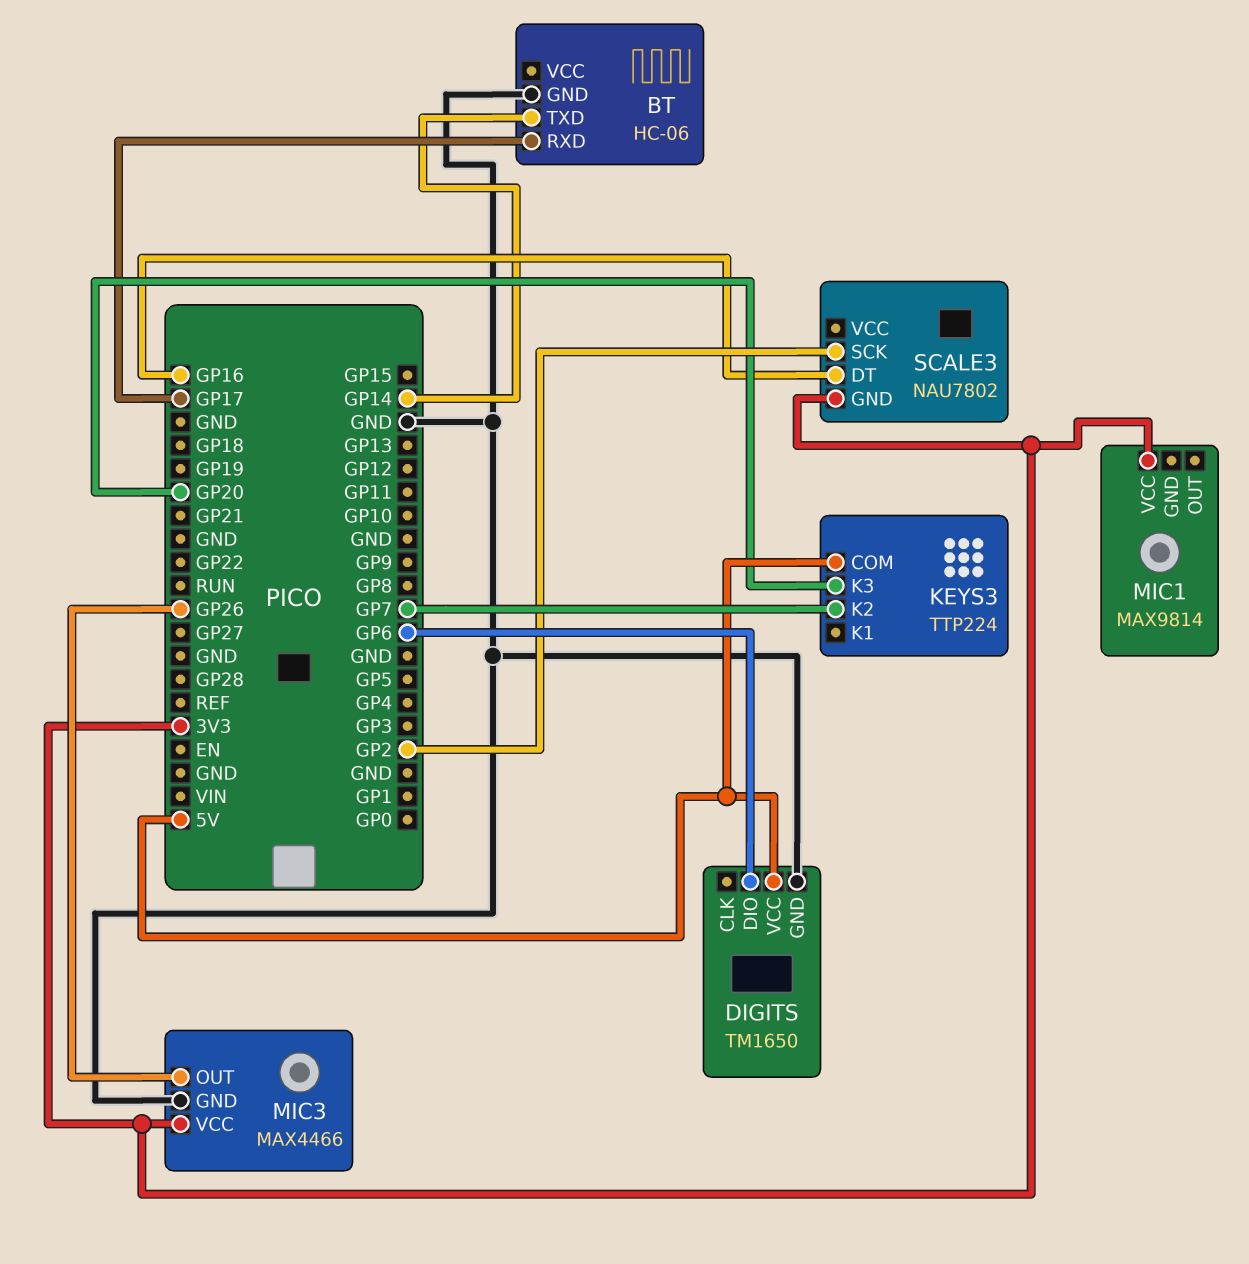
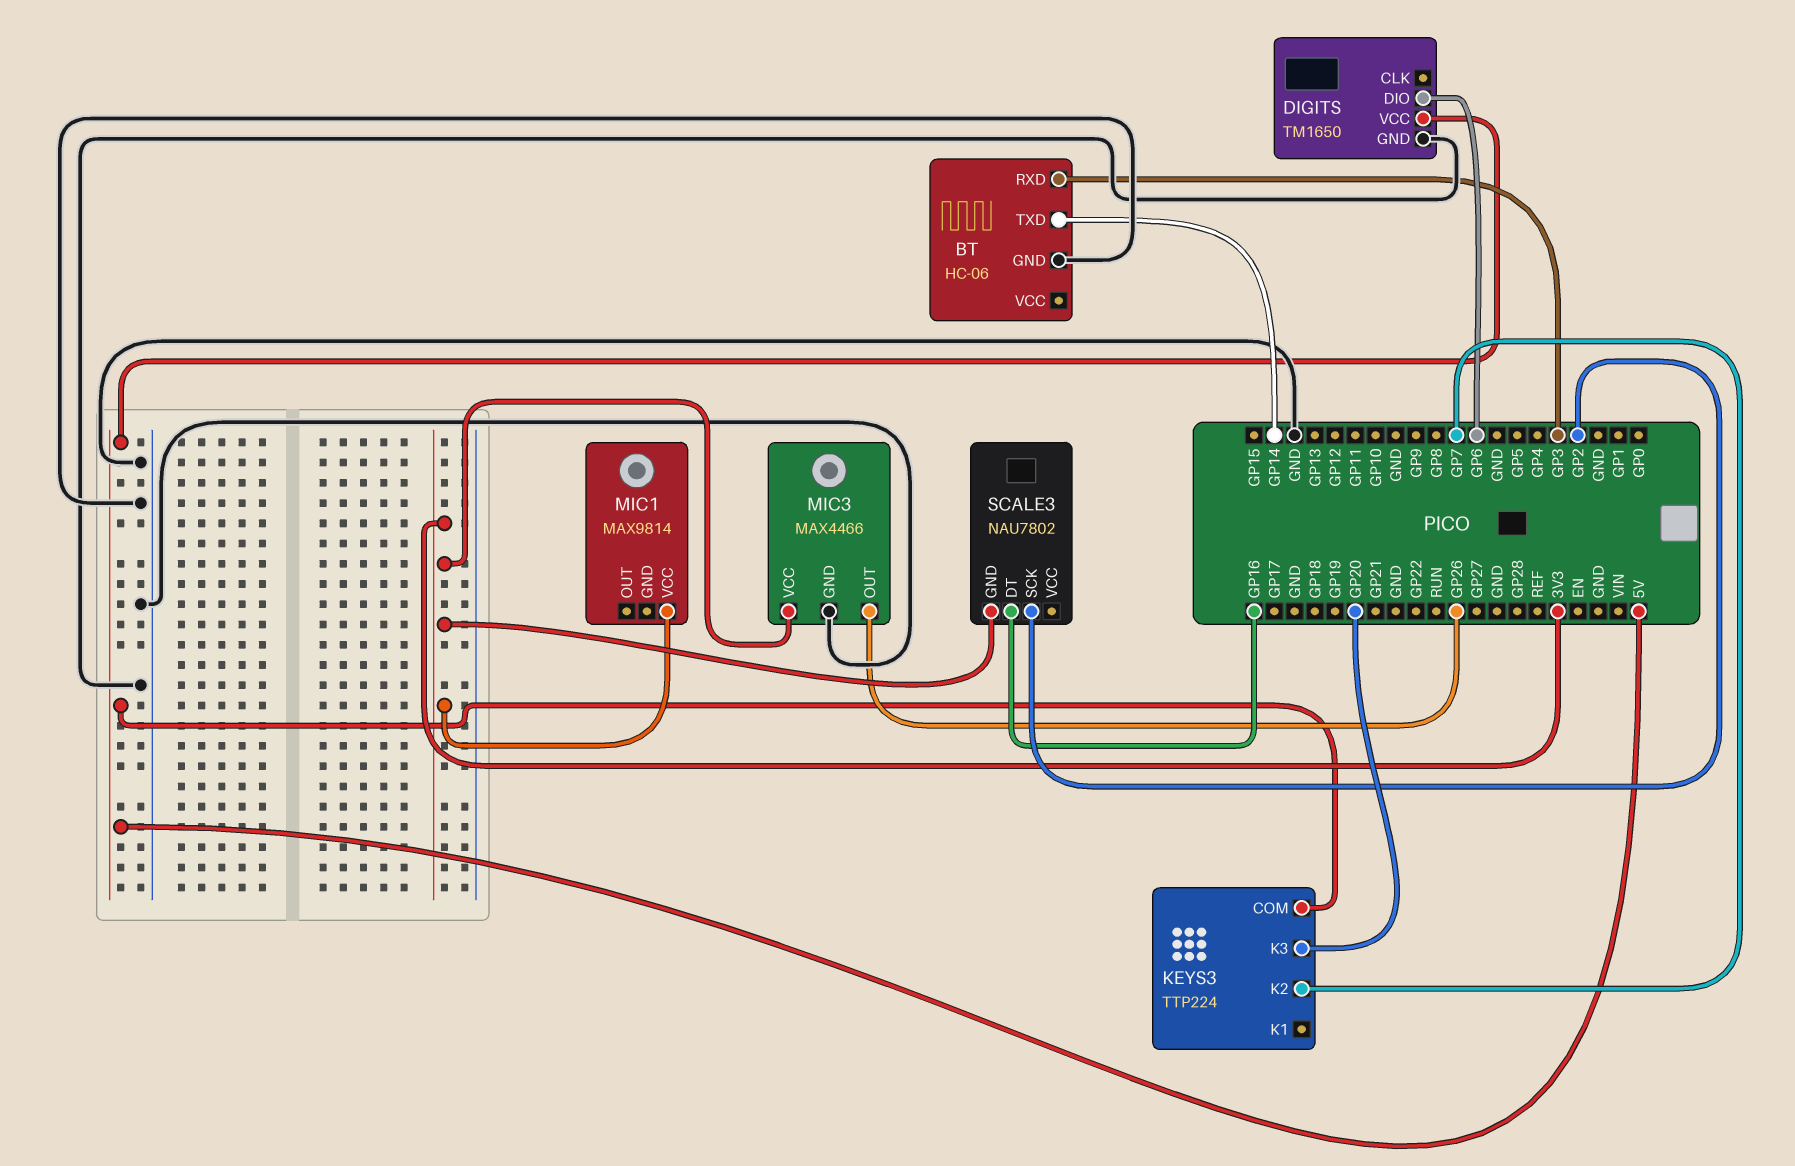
BT pin RXD: GP17 -> GP3

